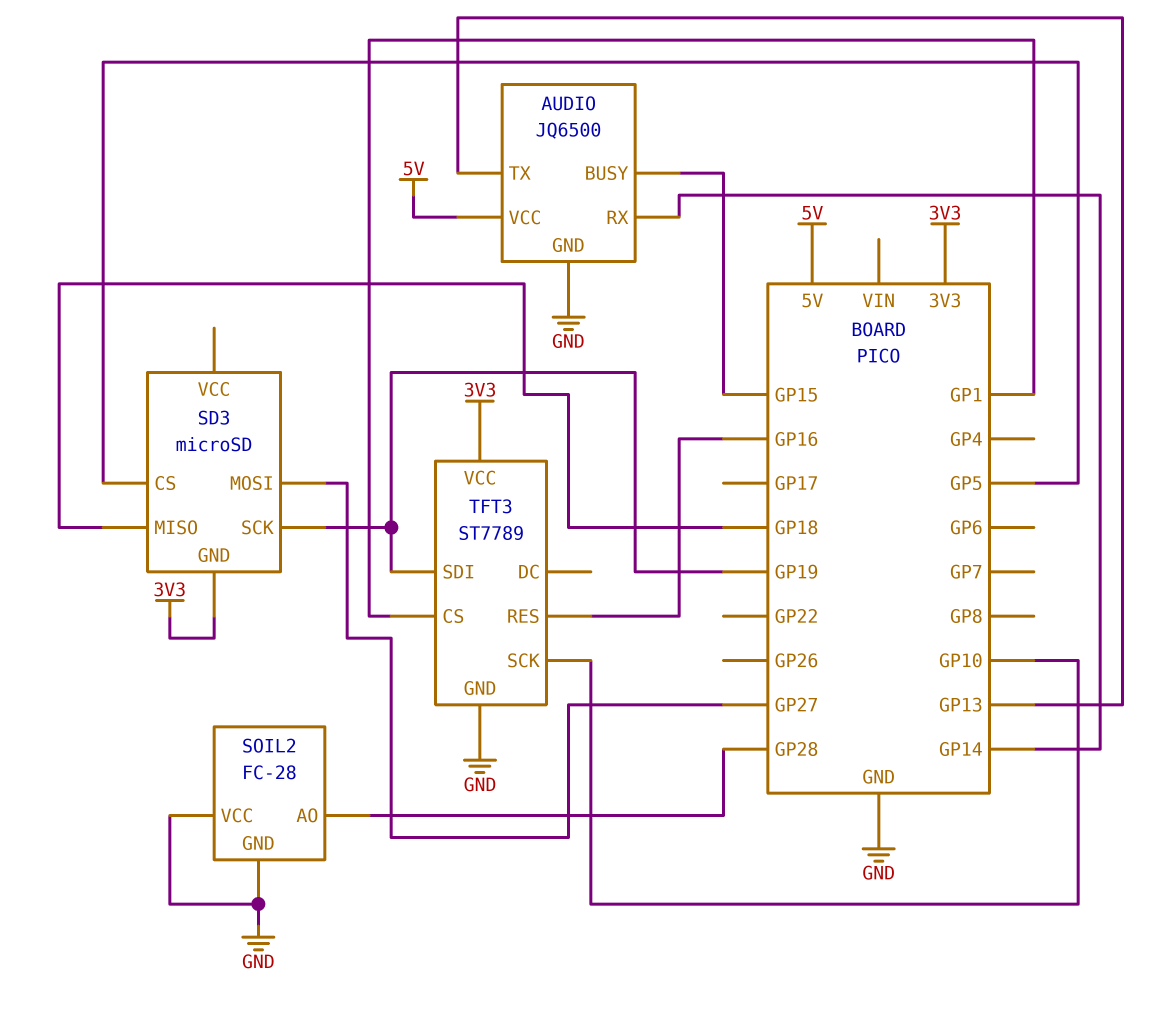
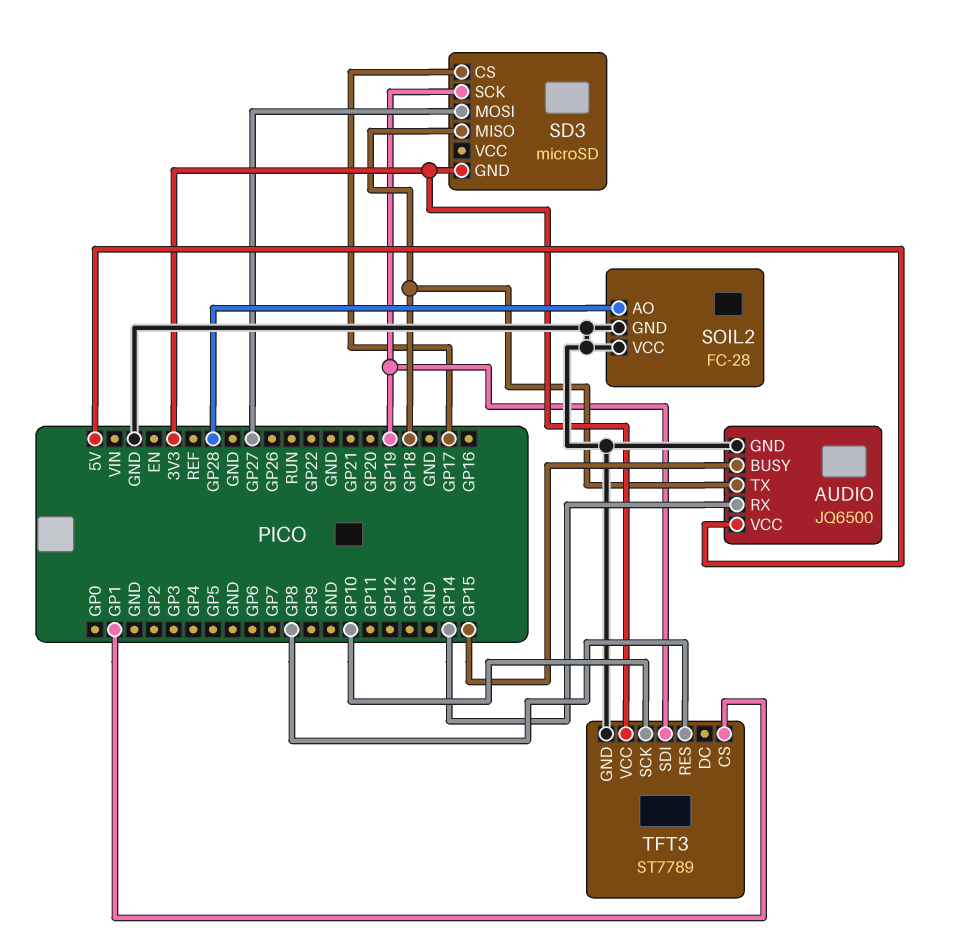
AUDIO pin TX: GP13 -> GP18
SD3 pin CS: GP5 -> GP17
TFT3 pin RES: GP16 -> GP8

